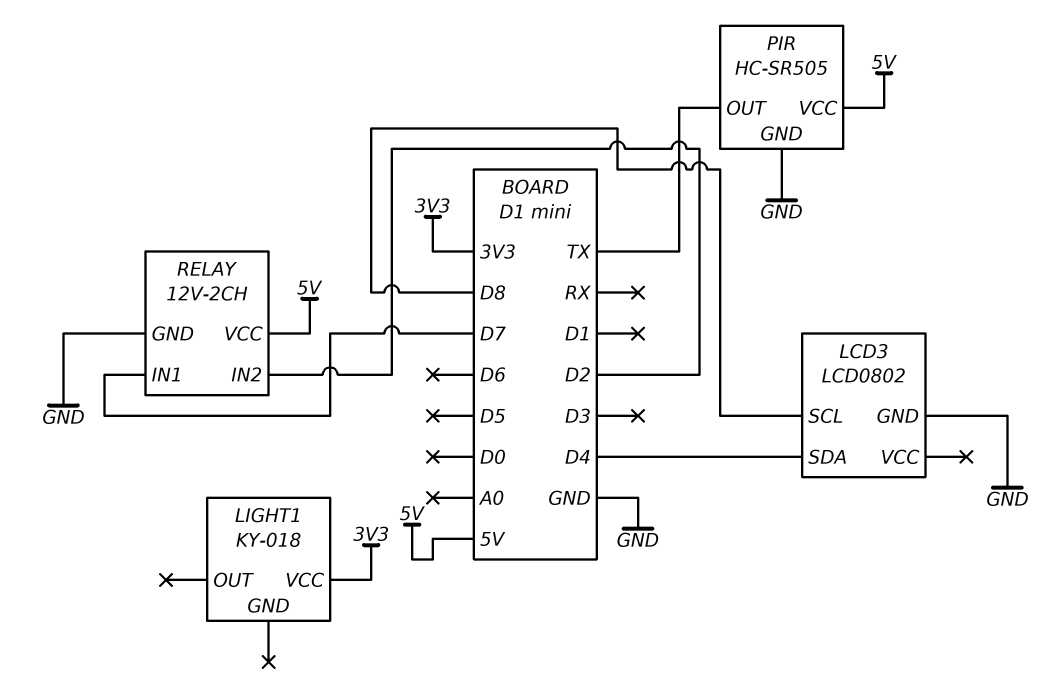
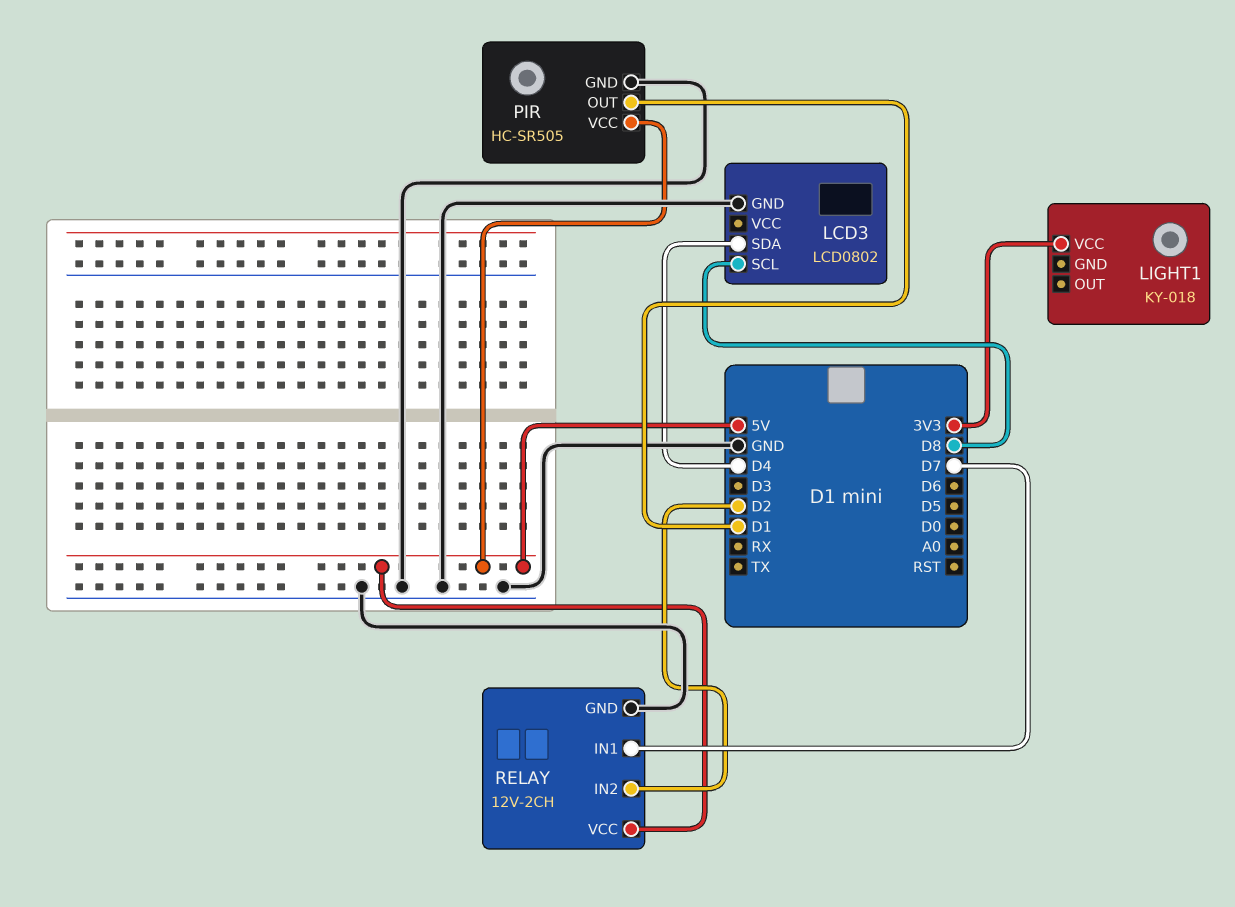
PIR pin OUT: TX -> D1

